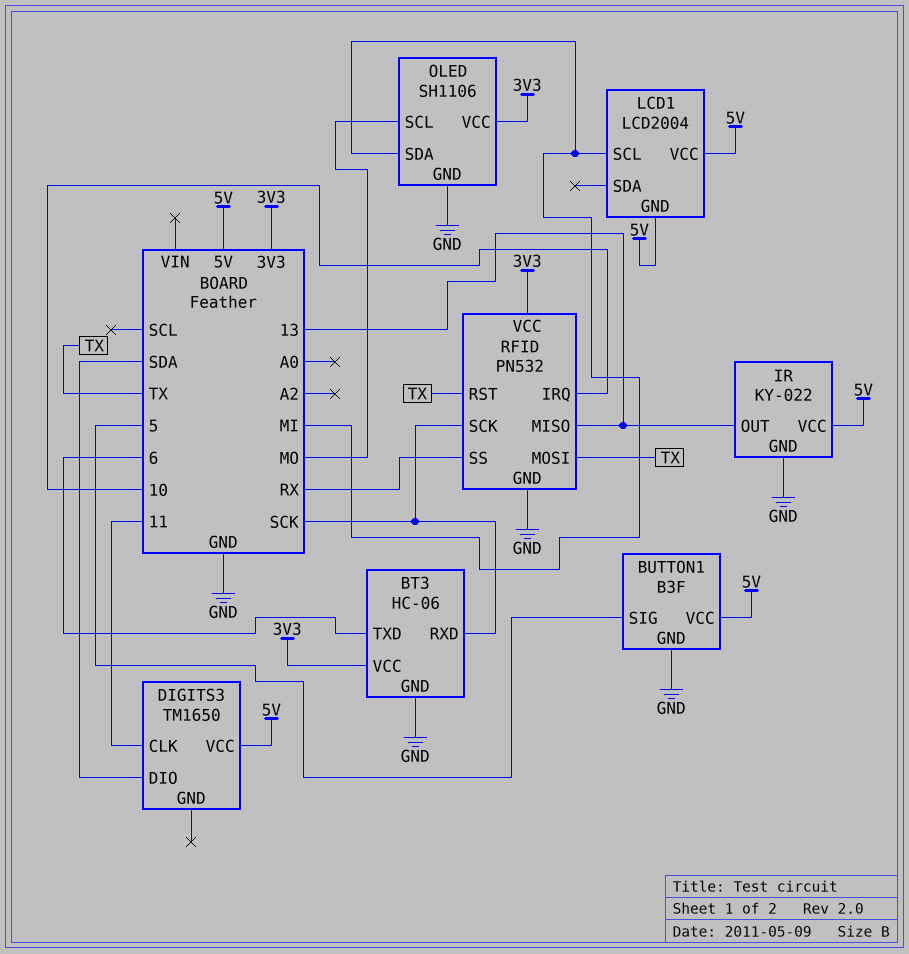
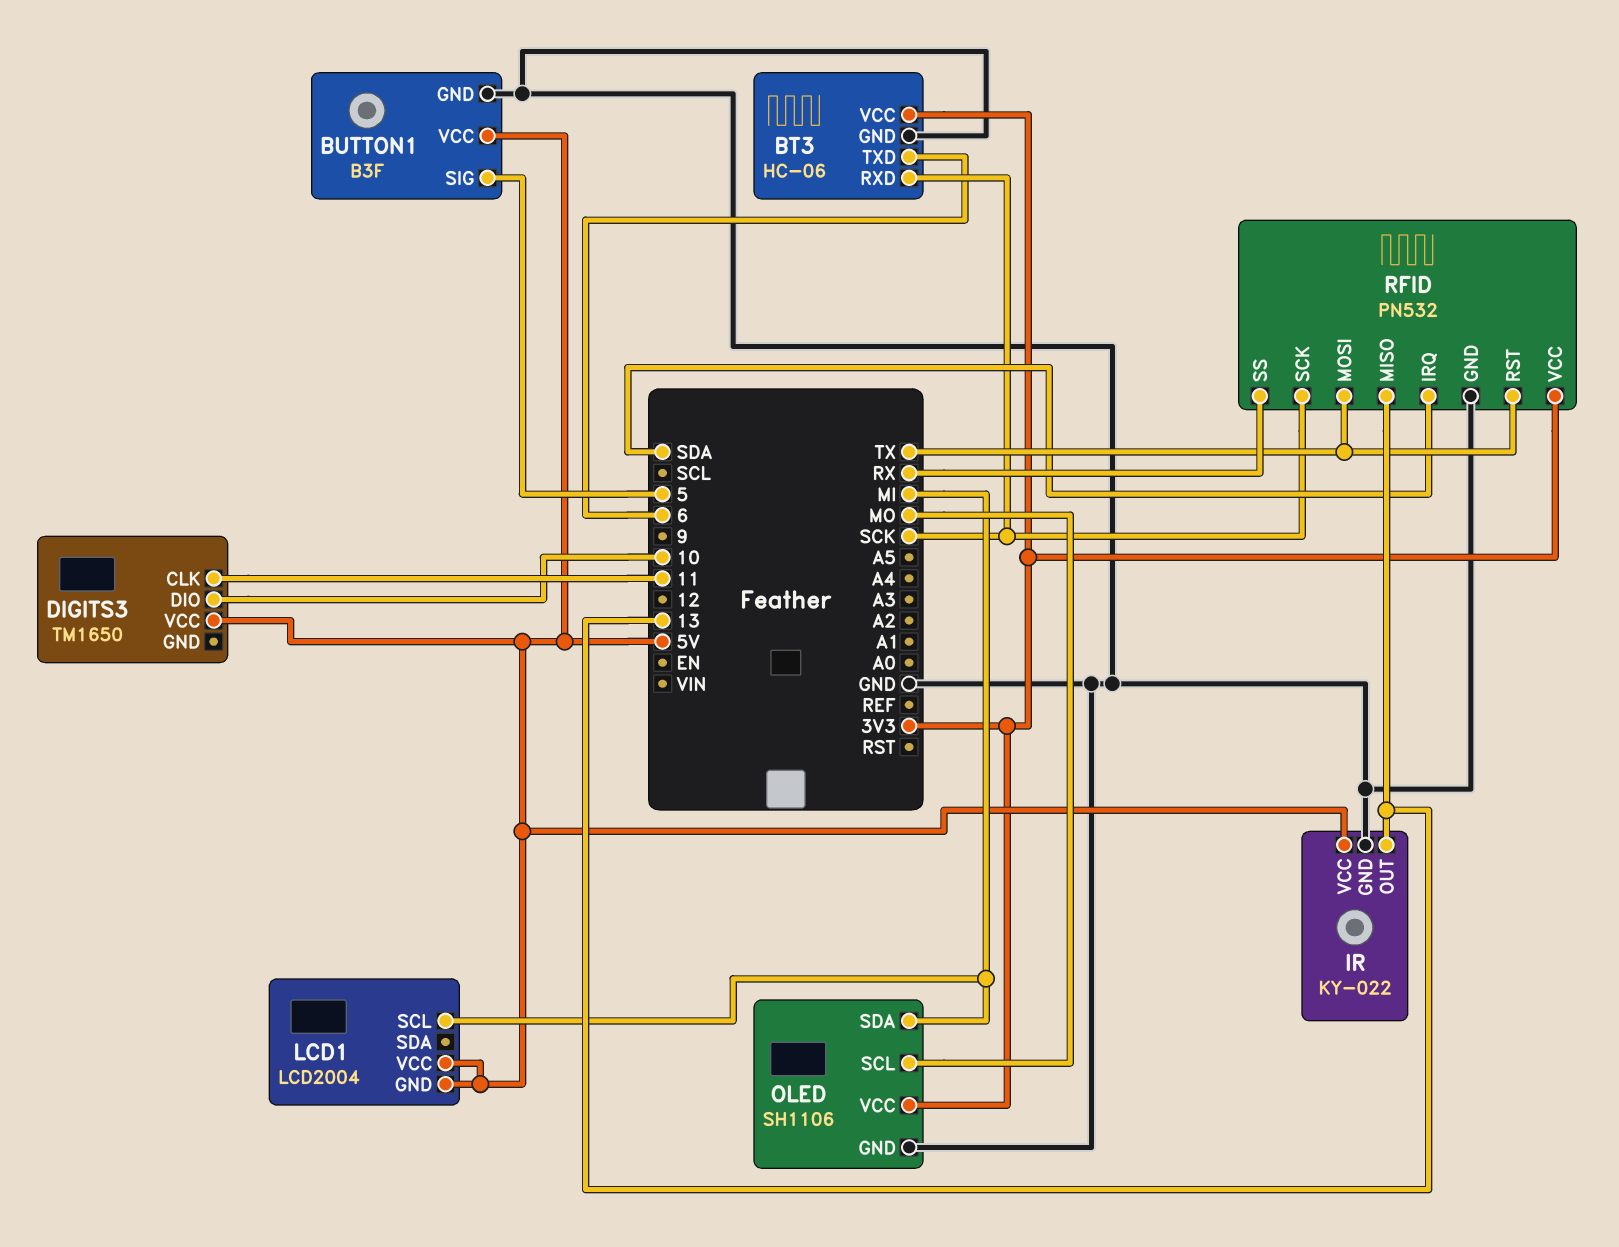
DIGITS3 pin DIO: SDA -> 10
RFID pin IRQ: 10 -> SDA

